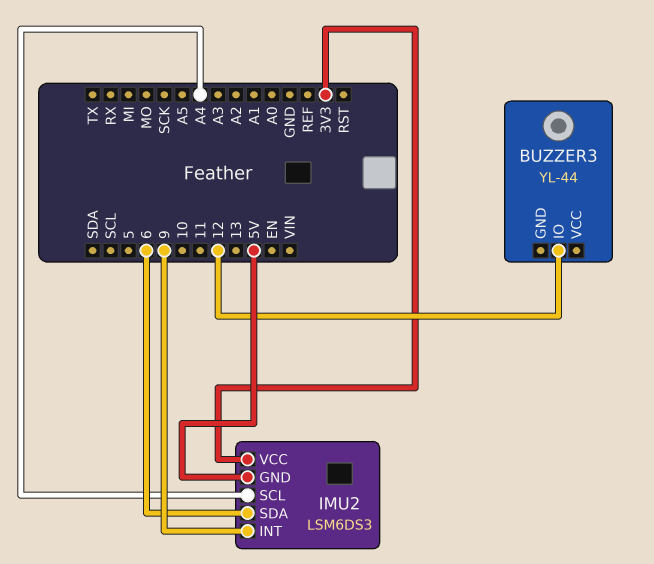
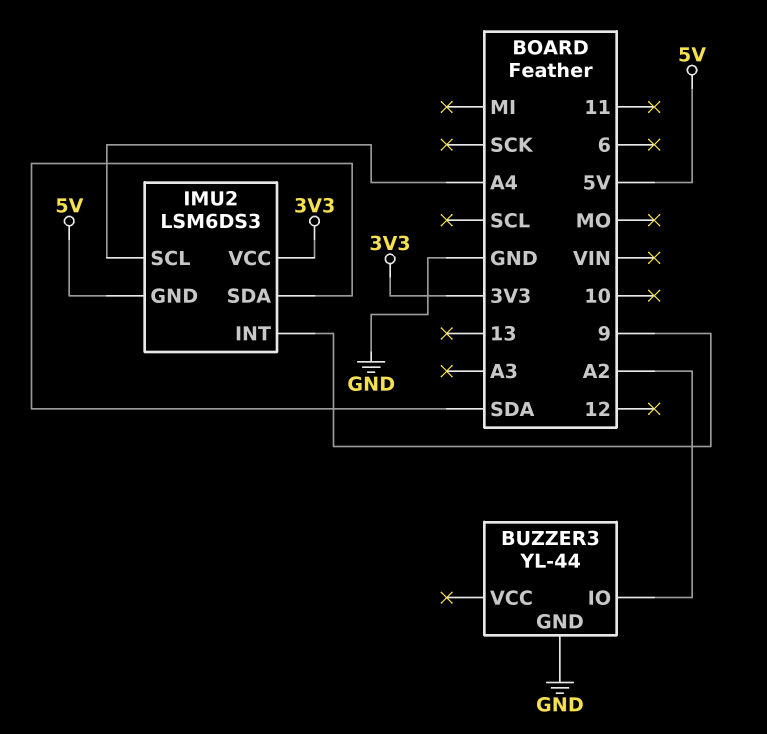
BUZZER3 pin GND: none -> GND
BUZZER3 pin IO: 12 -> A2
IMU2 pin SDA: 6 -> SDA

